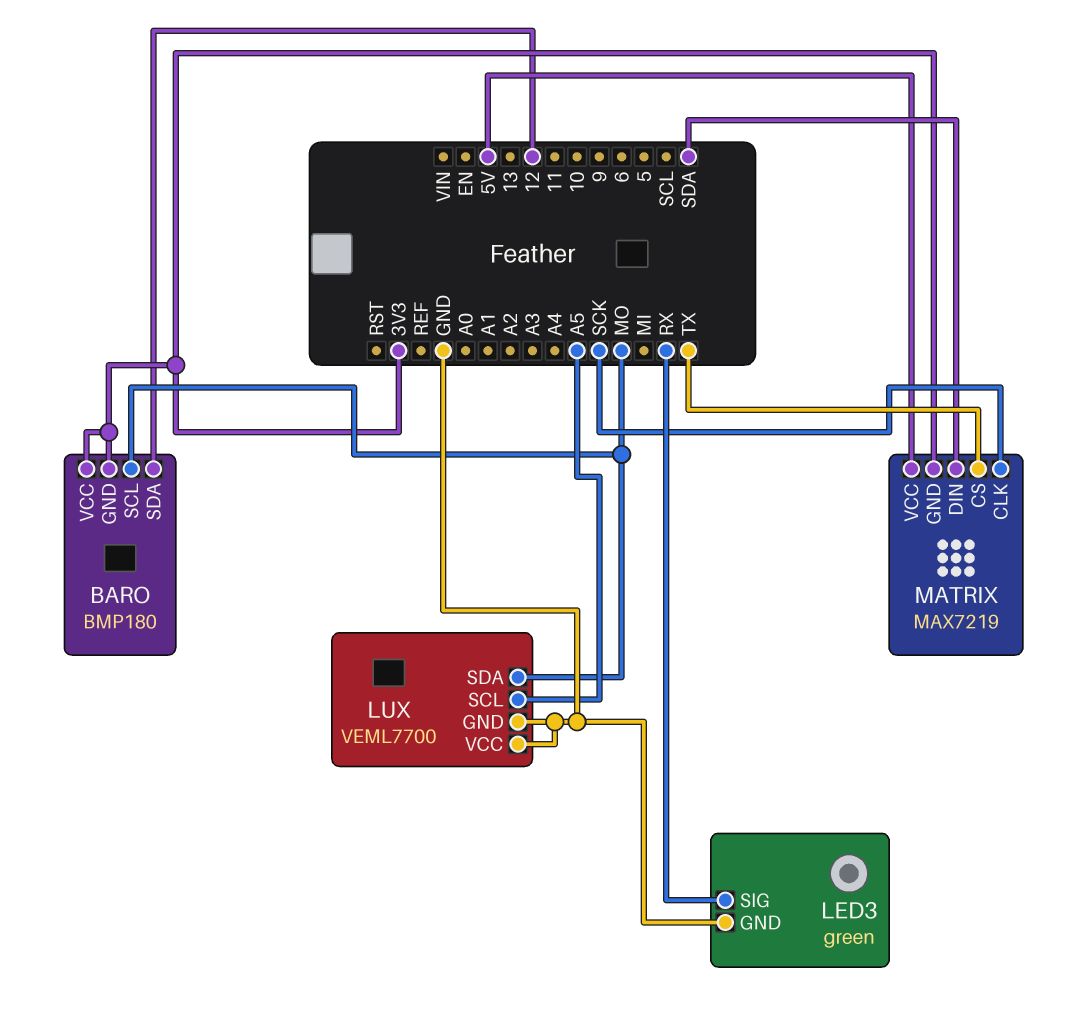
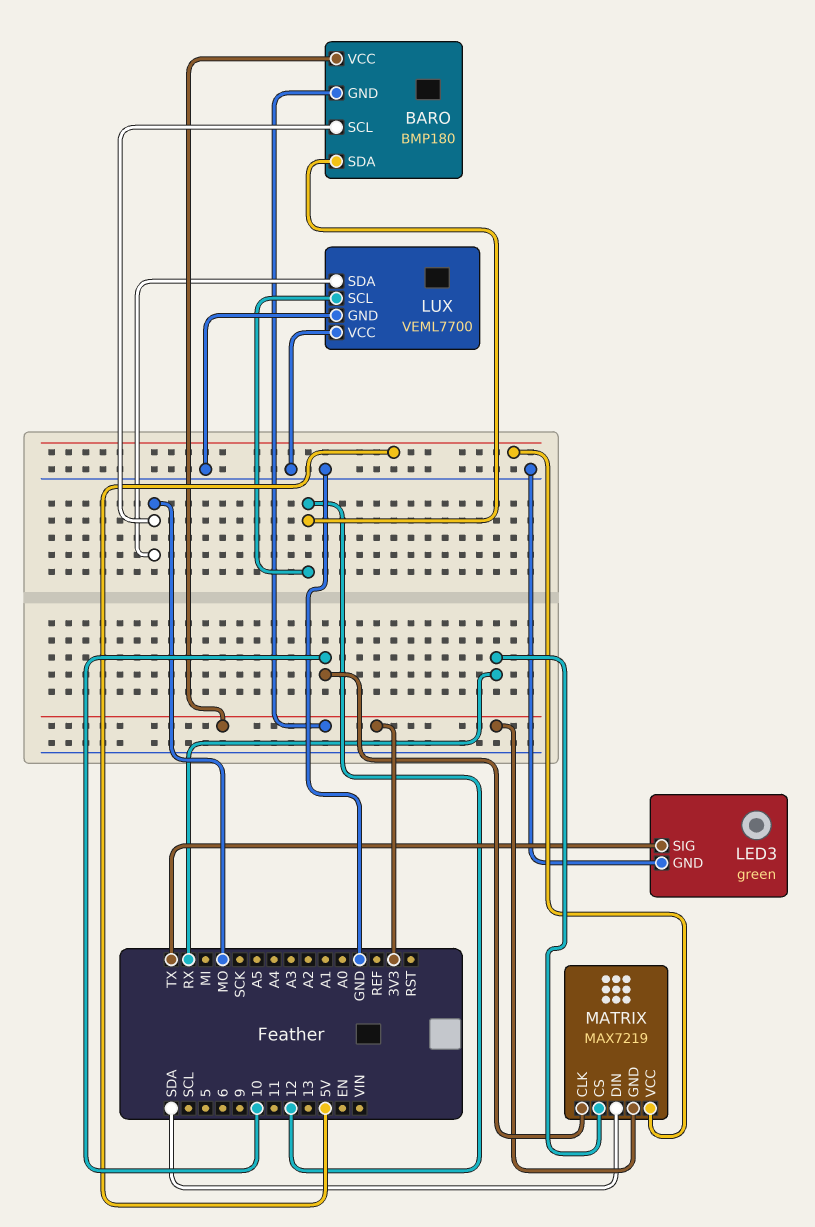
LED3 pin SIG: RX -> TX
LUX pin SCL: A5 -> 12
MATRIX pin CLK: SCK -> 10
MATRIX pin CS: TX -> RX

